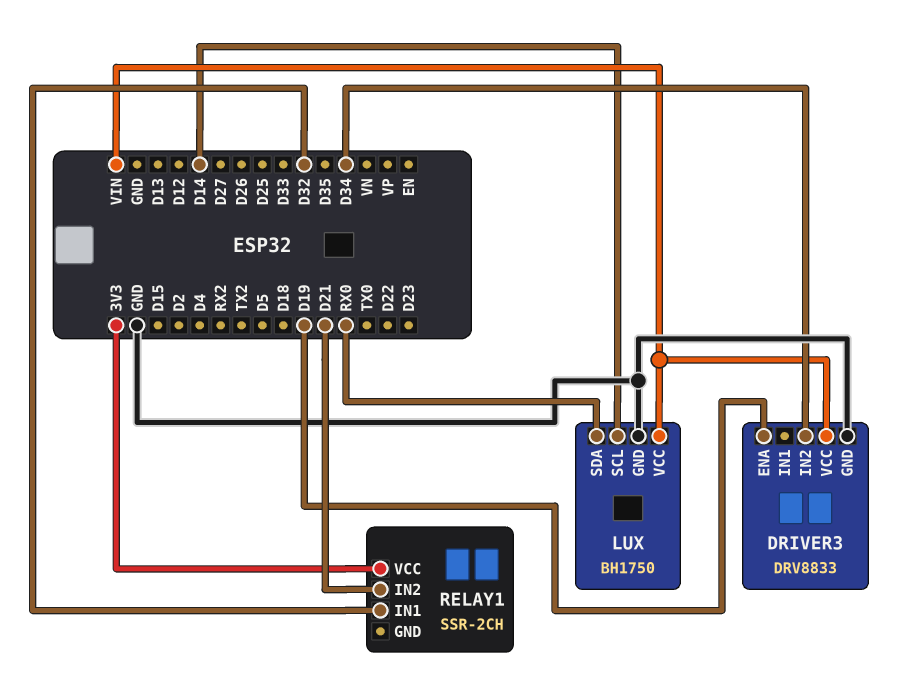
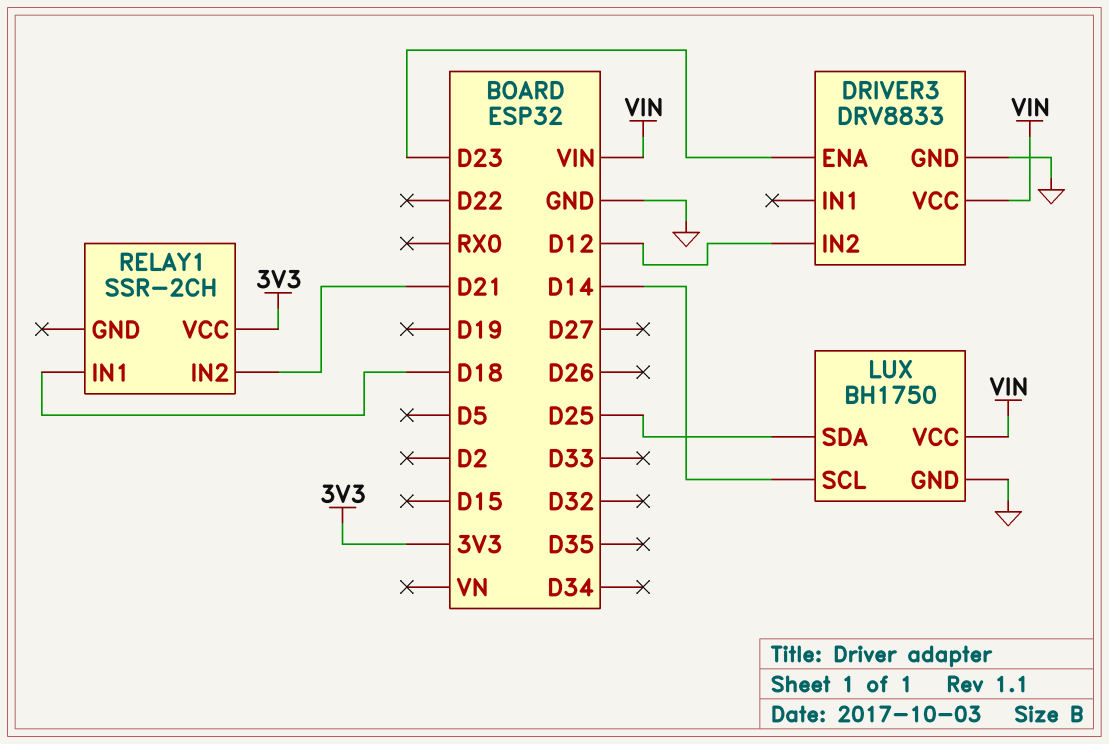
DRIVER3 pin ENA: D19 -> D23
DRIVER3 pin IN2: D34 -> D12
LUX pin SDA: RX0 -> D25
RELAY1 pin IN1: D32 -> D18

